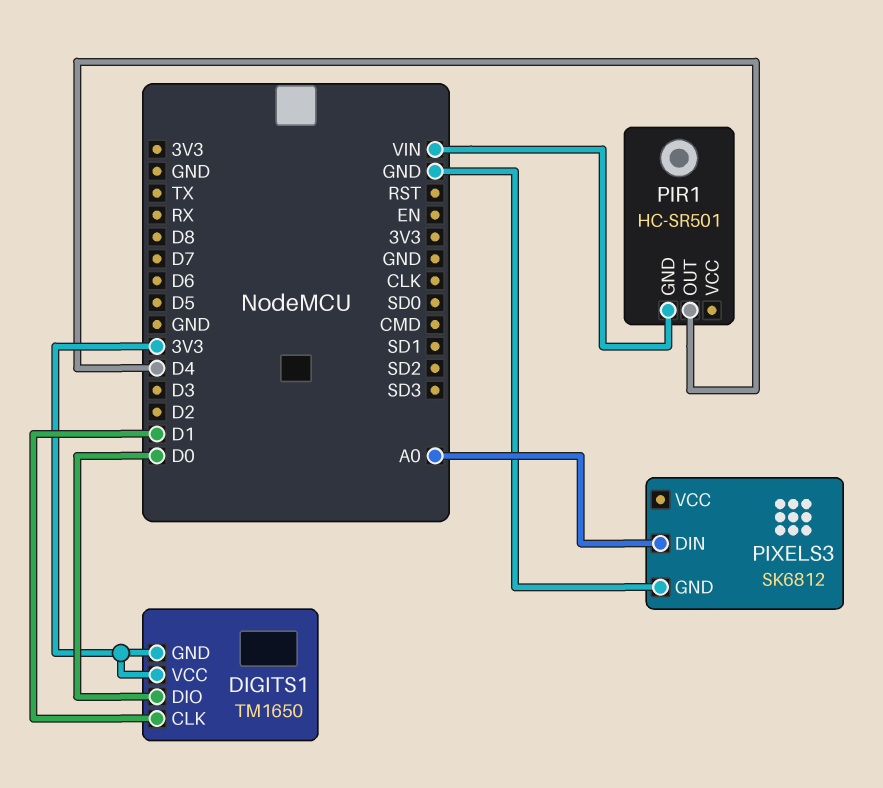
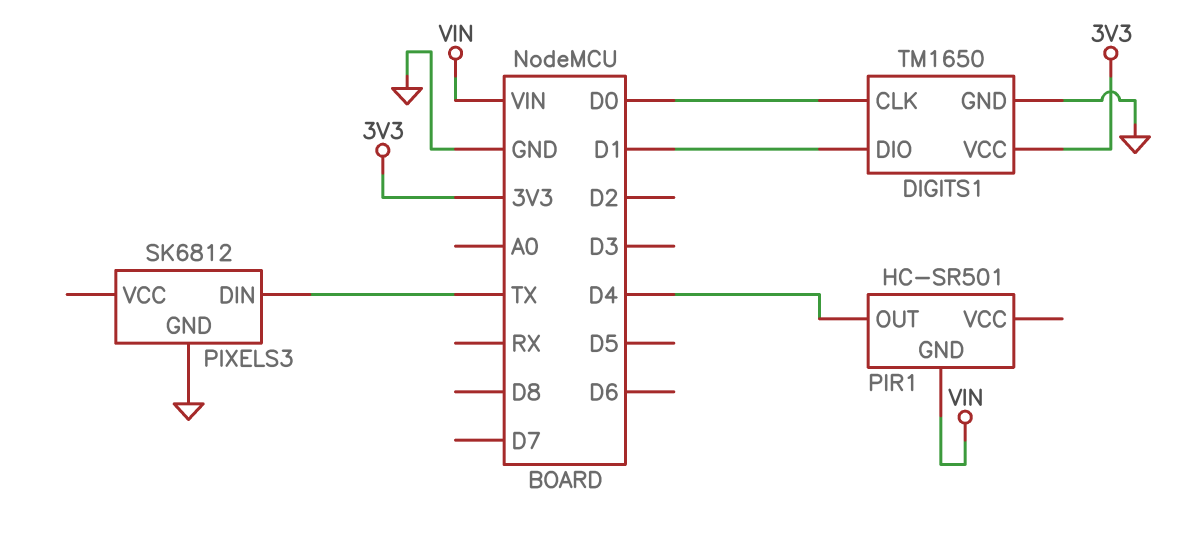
DIGITS1 pin CLK: D1 -> D0
DIGITS1 pin DIO: D0 -> D1
DIGITS1 pin GND: 3V3 -> GND
PIXELS3 pin DIN: A0 -> TX

